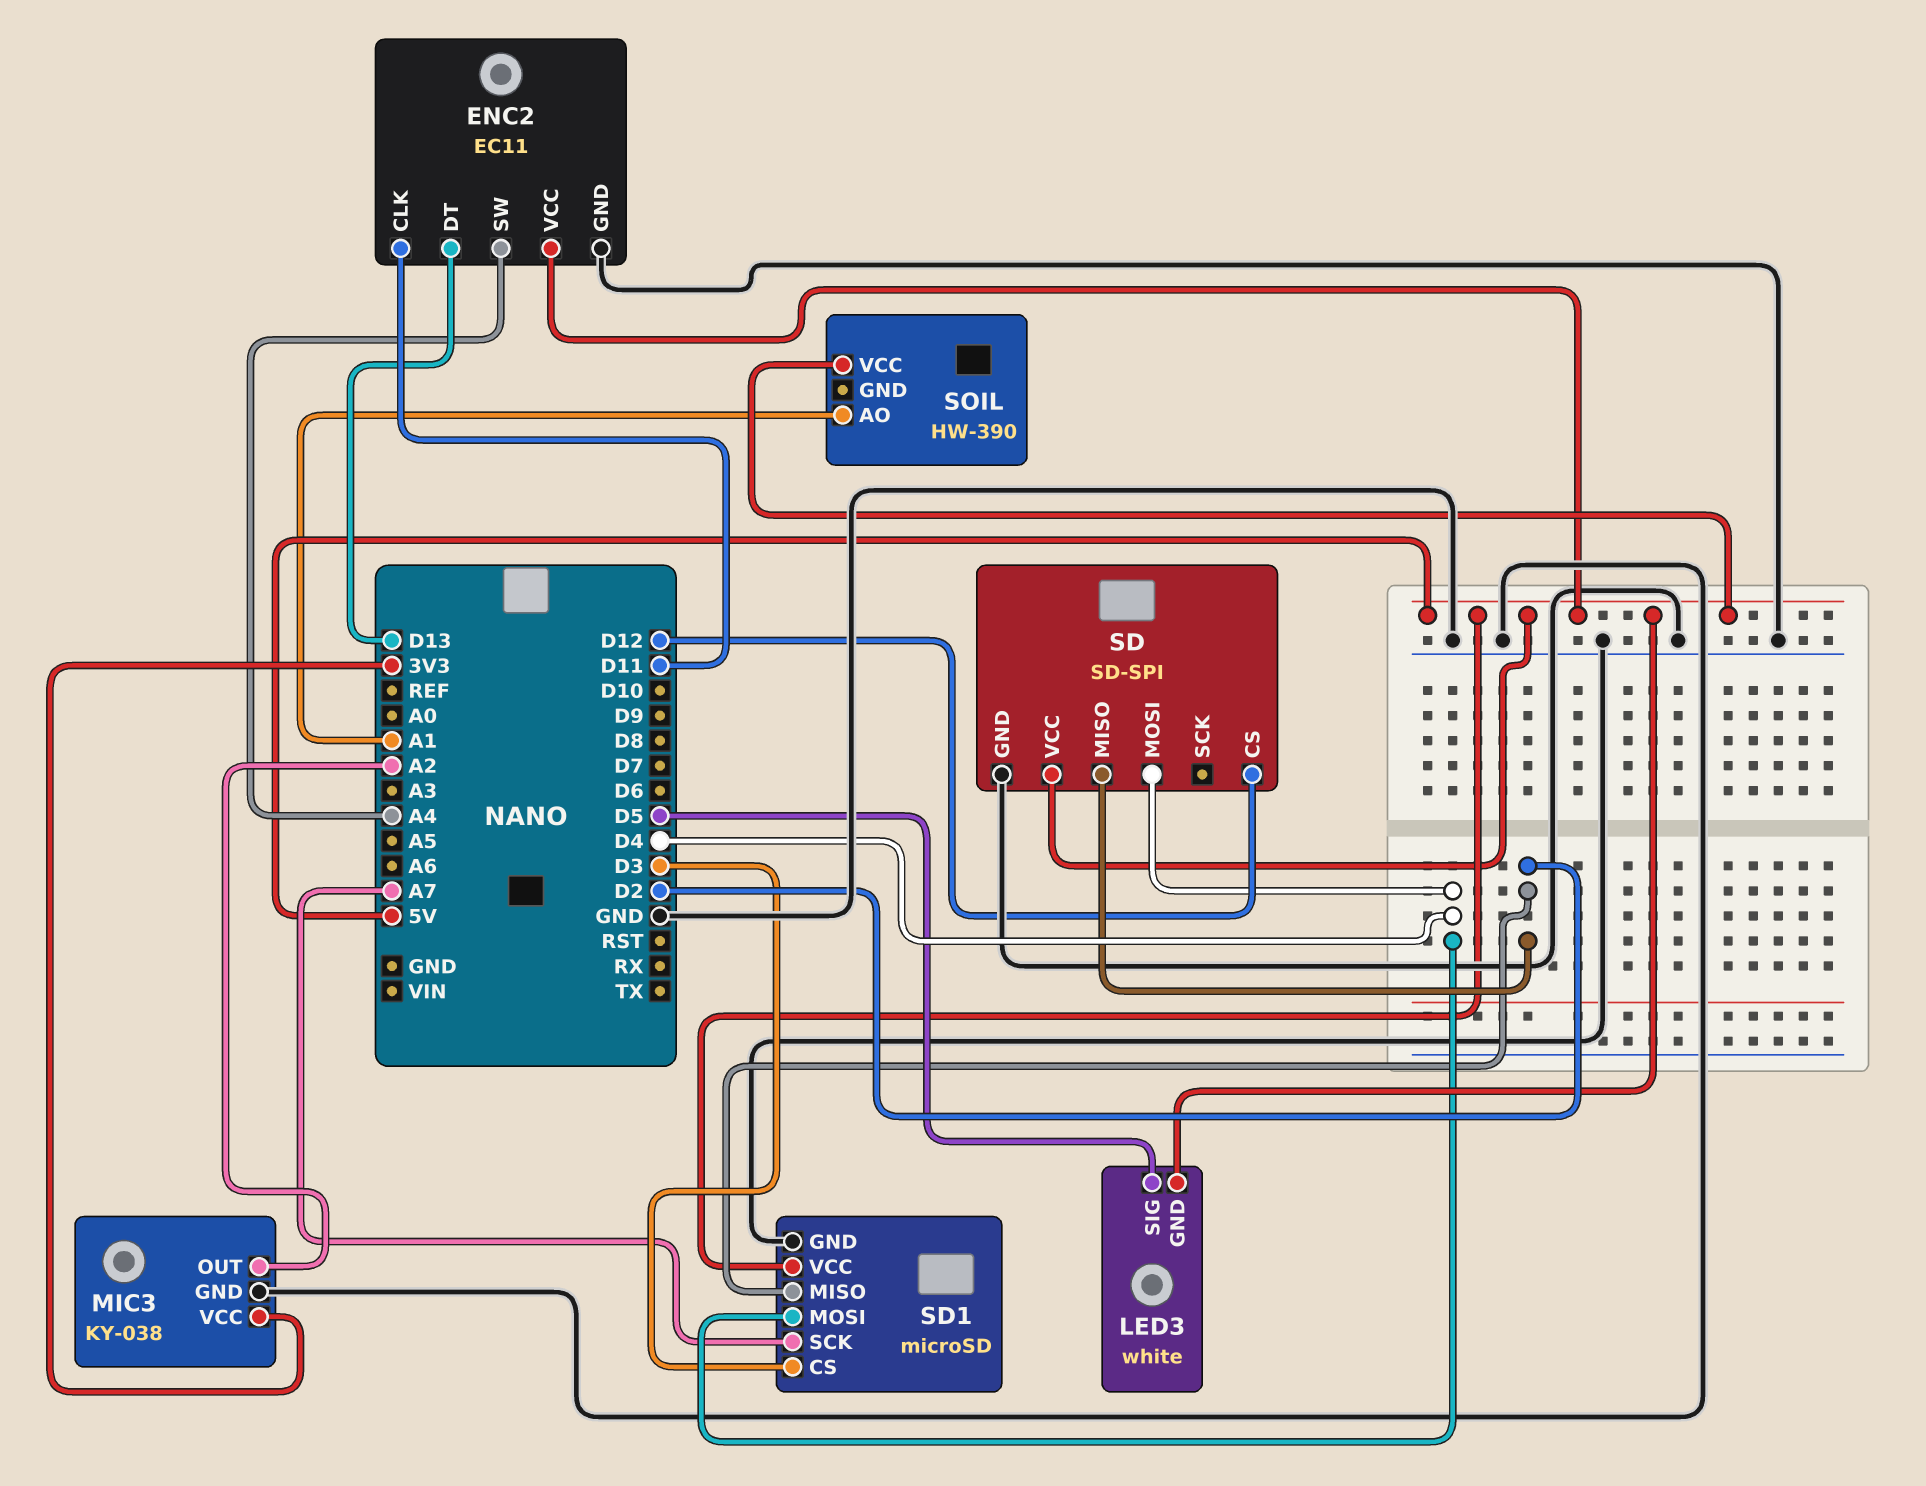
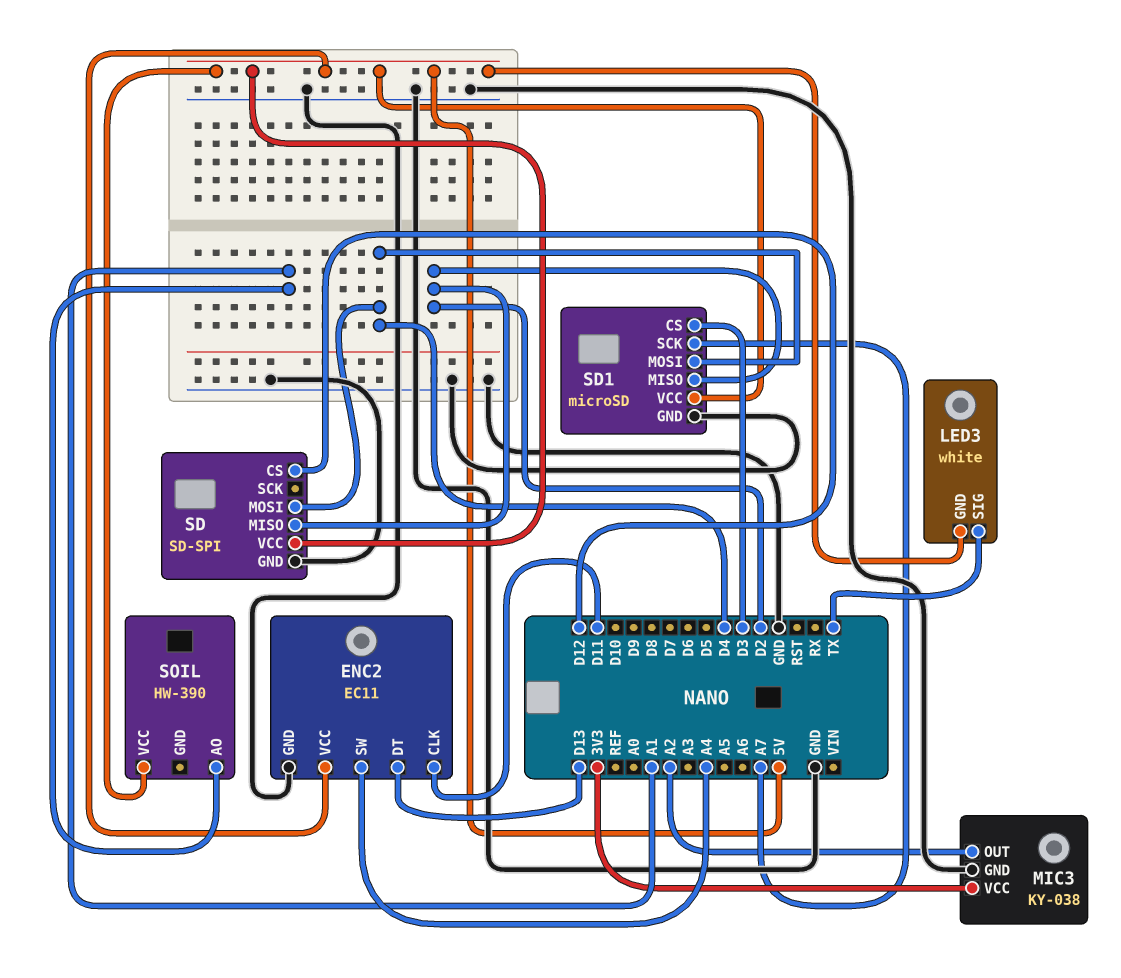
LED3 pin SIG: D5 -> TX

